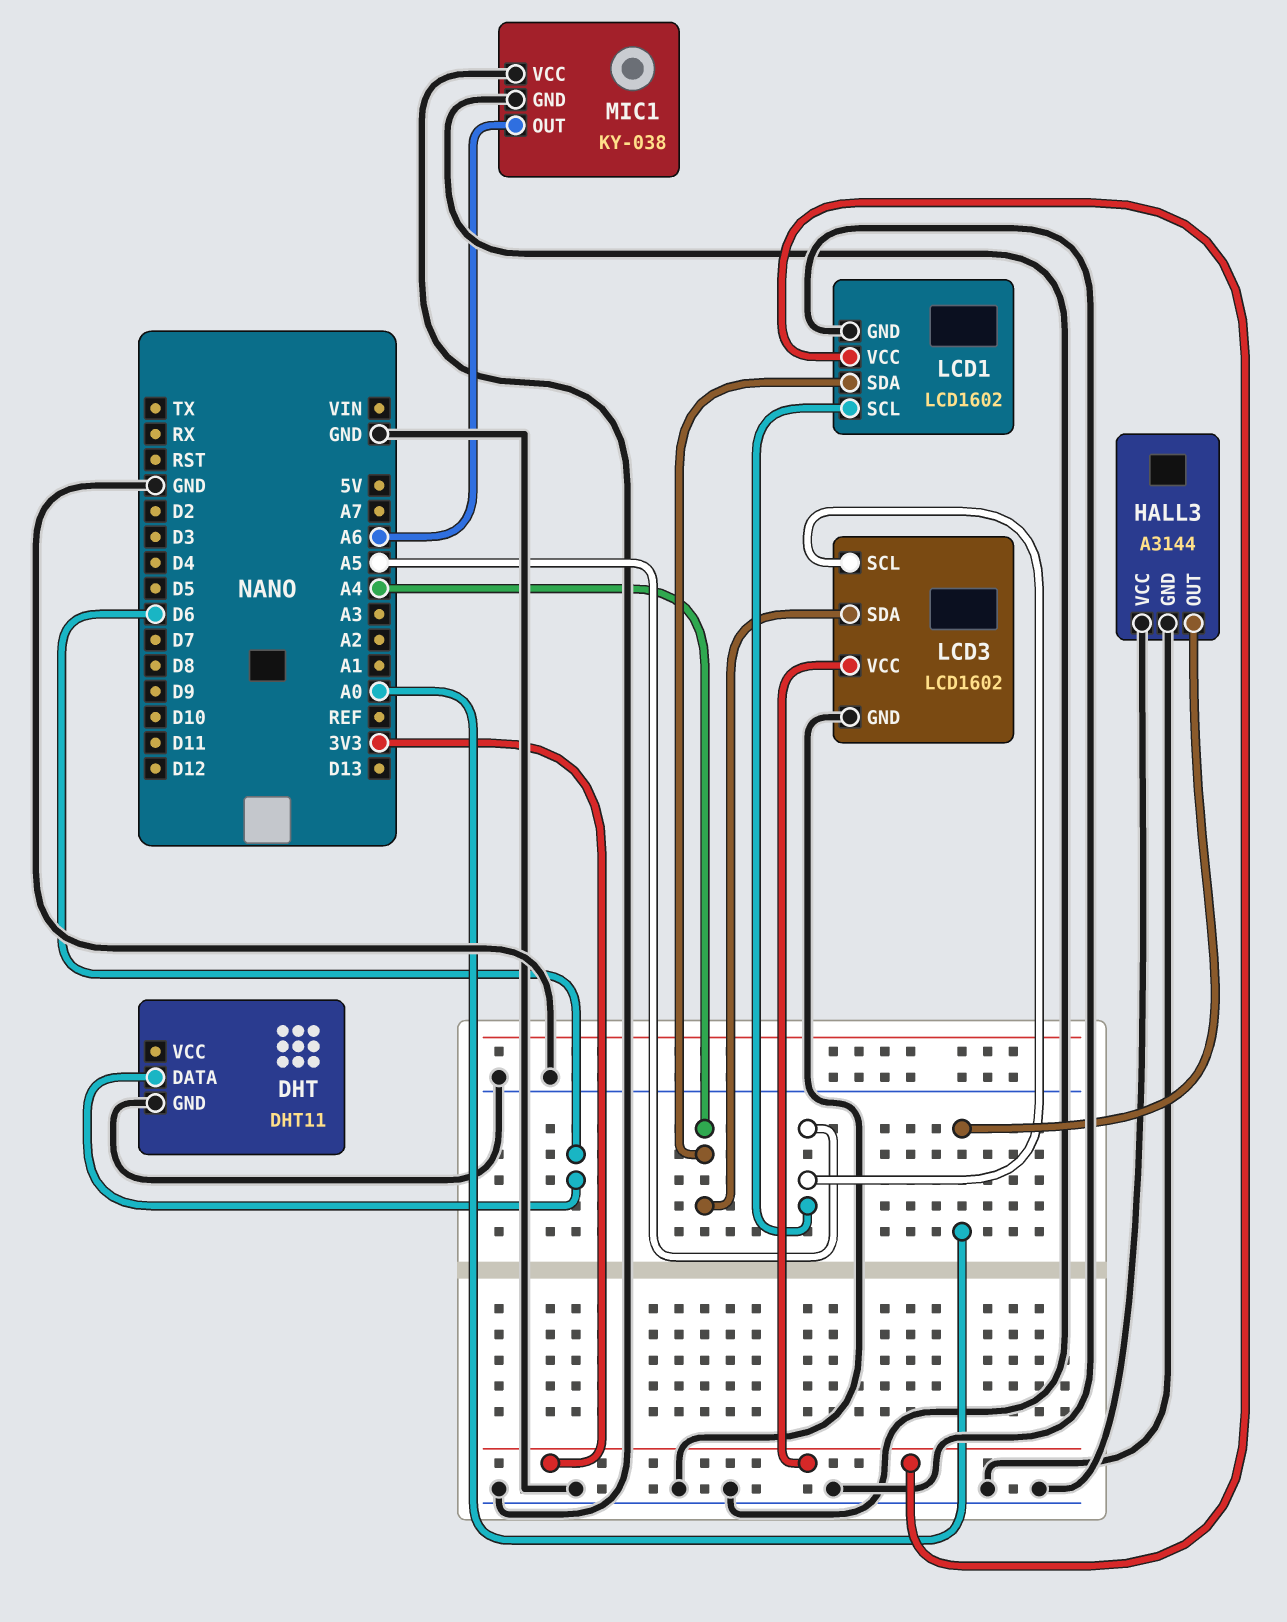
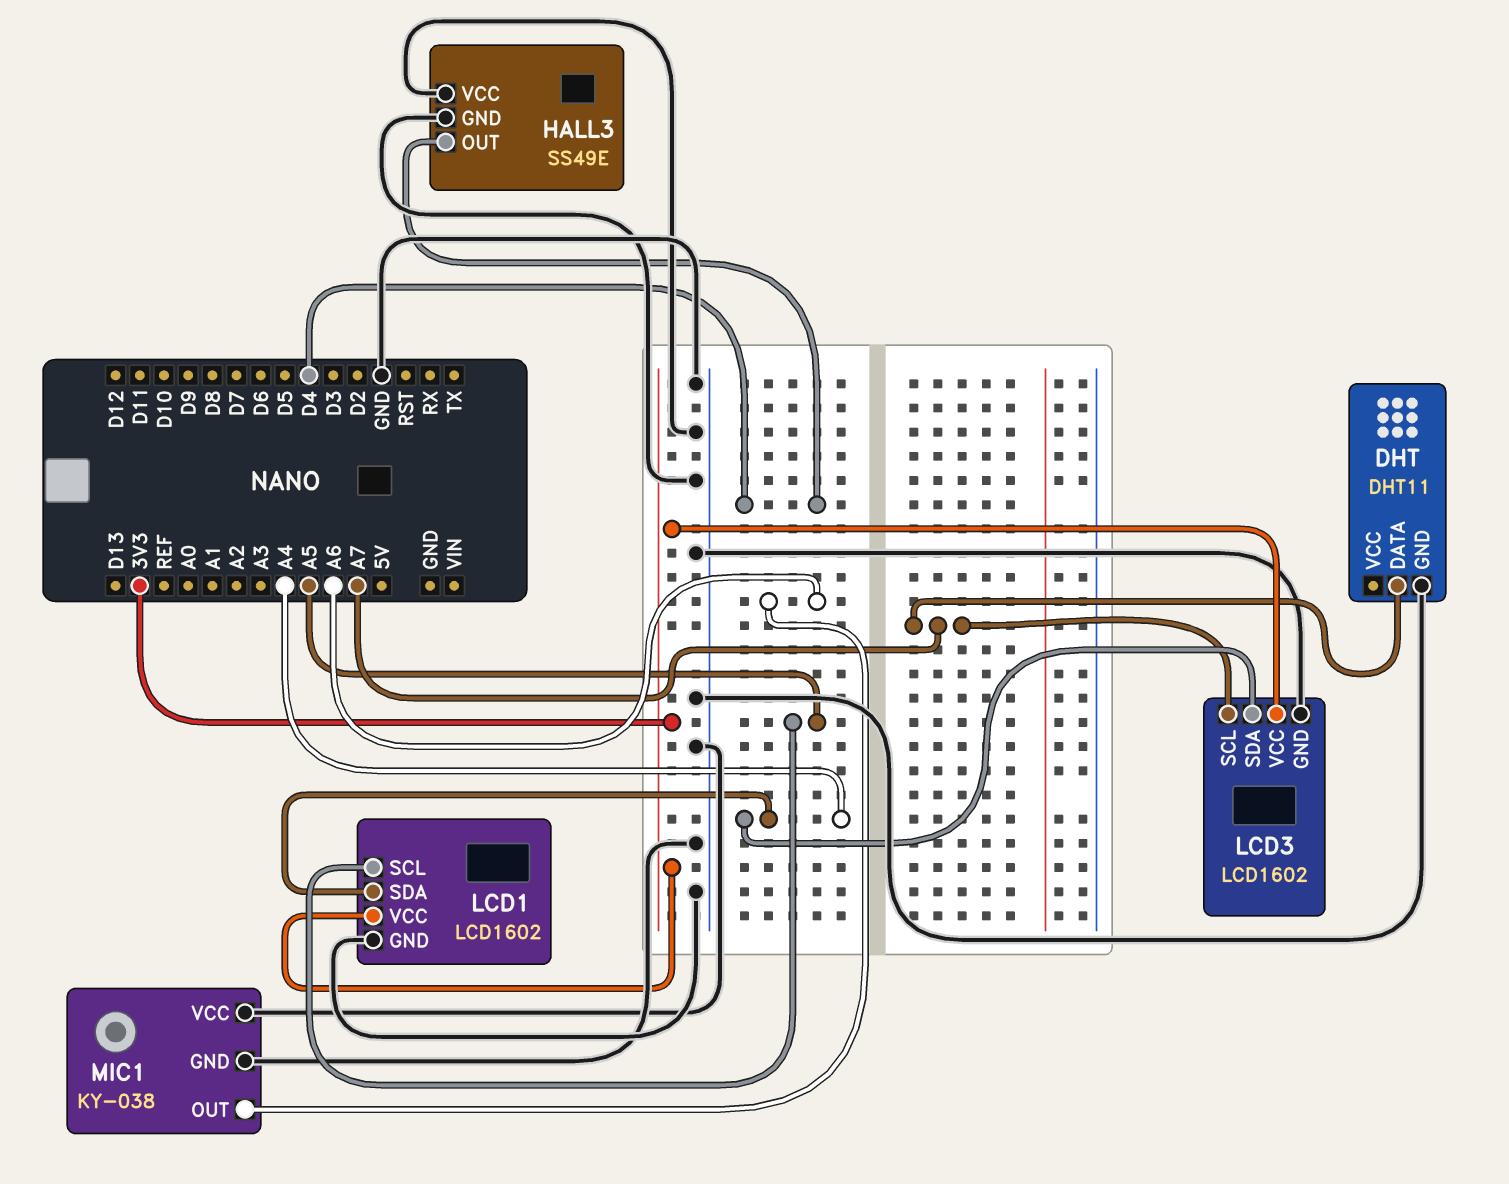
DHT pin DATA: D6 -> A7
HALL3: A3144 -> SS49E
HALL3 pin OUT: A0 -> D4
LCD3 pin SCL: A5 -> A7

